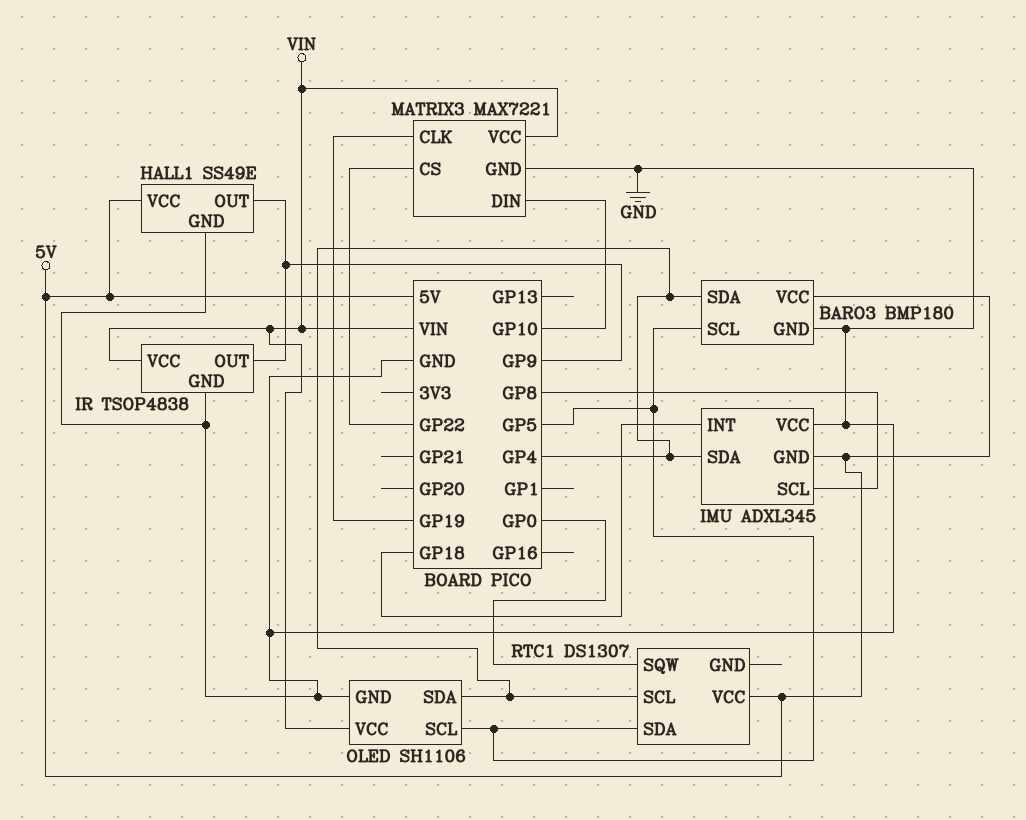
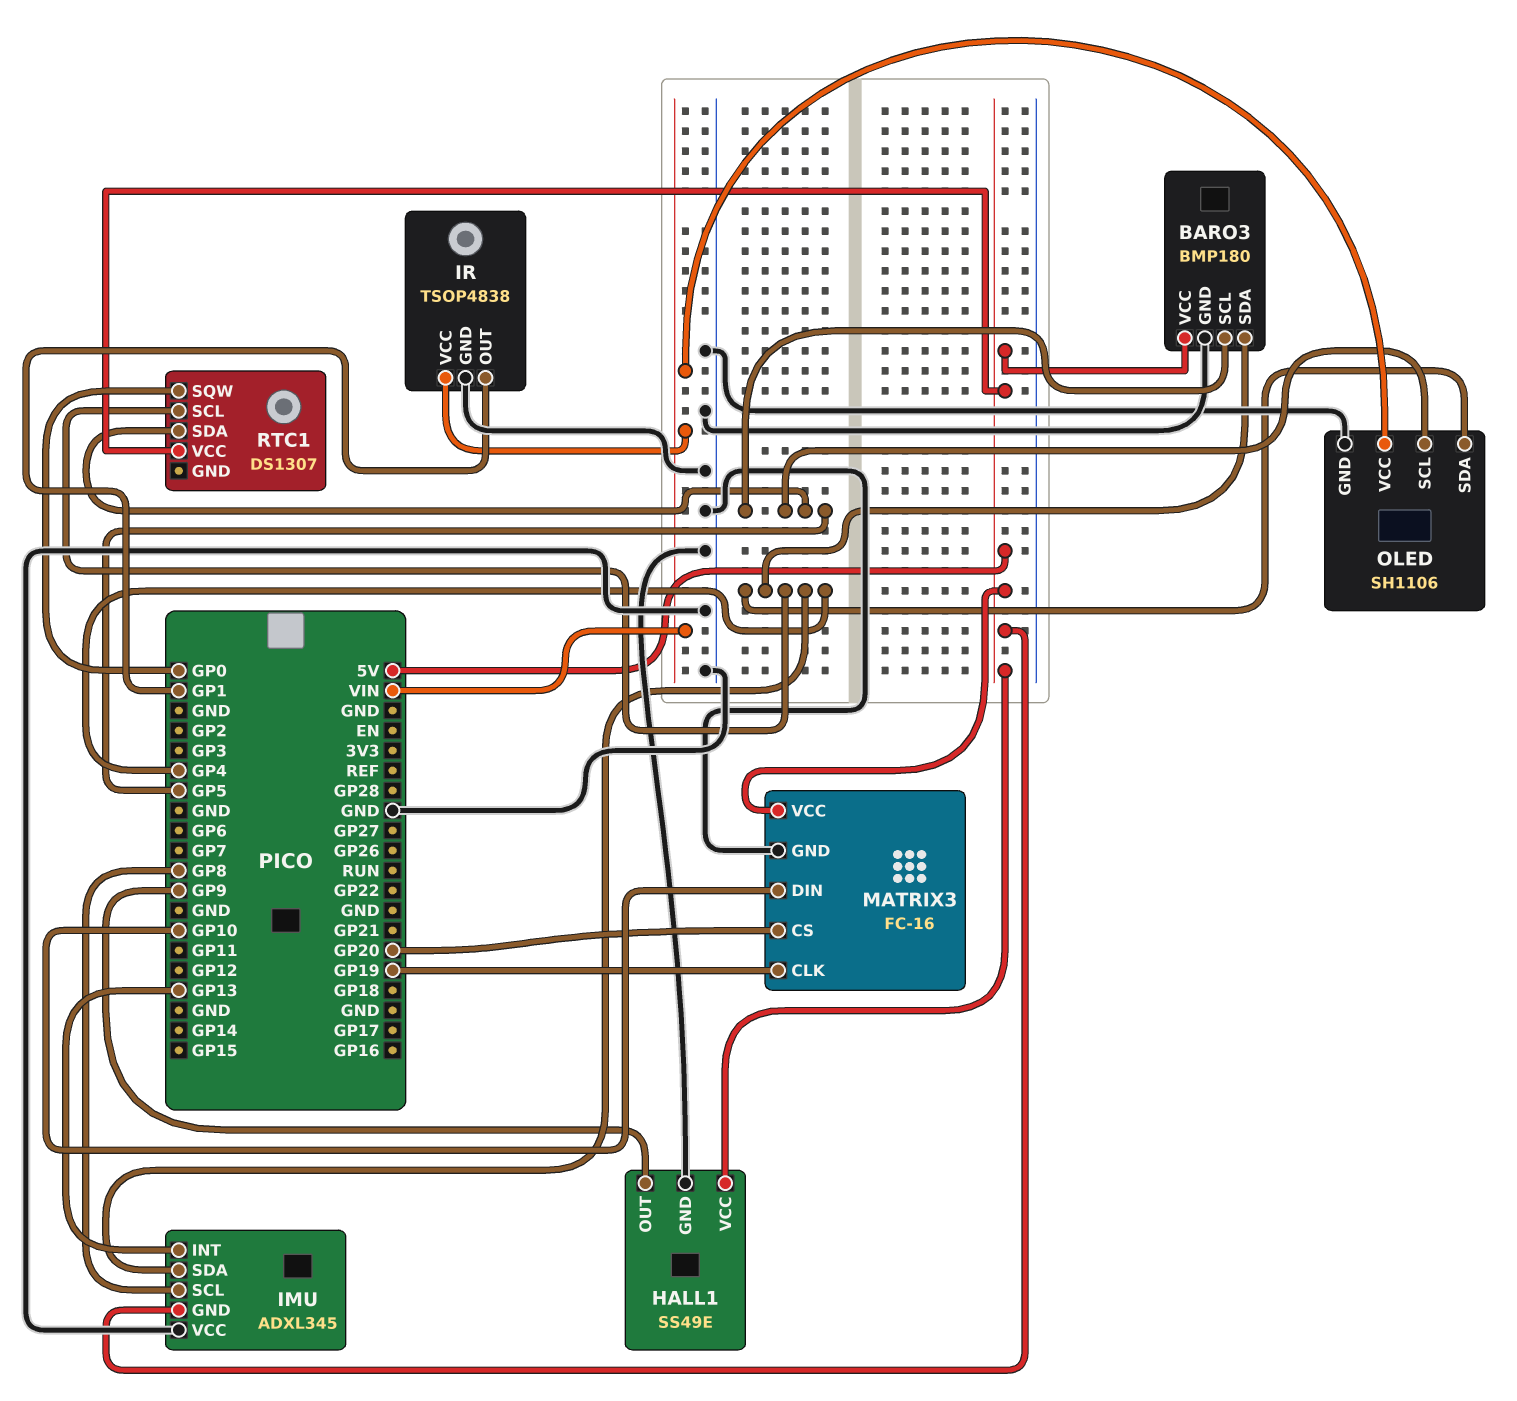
IMU pin INT: GP18 -> GP13
IR pin OUT: GP9 -> GP1
MATRIX3: MAX7221 -> FC-16
MATRIX3 pin CS: GP22 -> GP20
MATRIX3 pin VCC: VIN -> 5V

